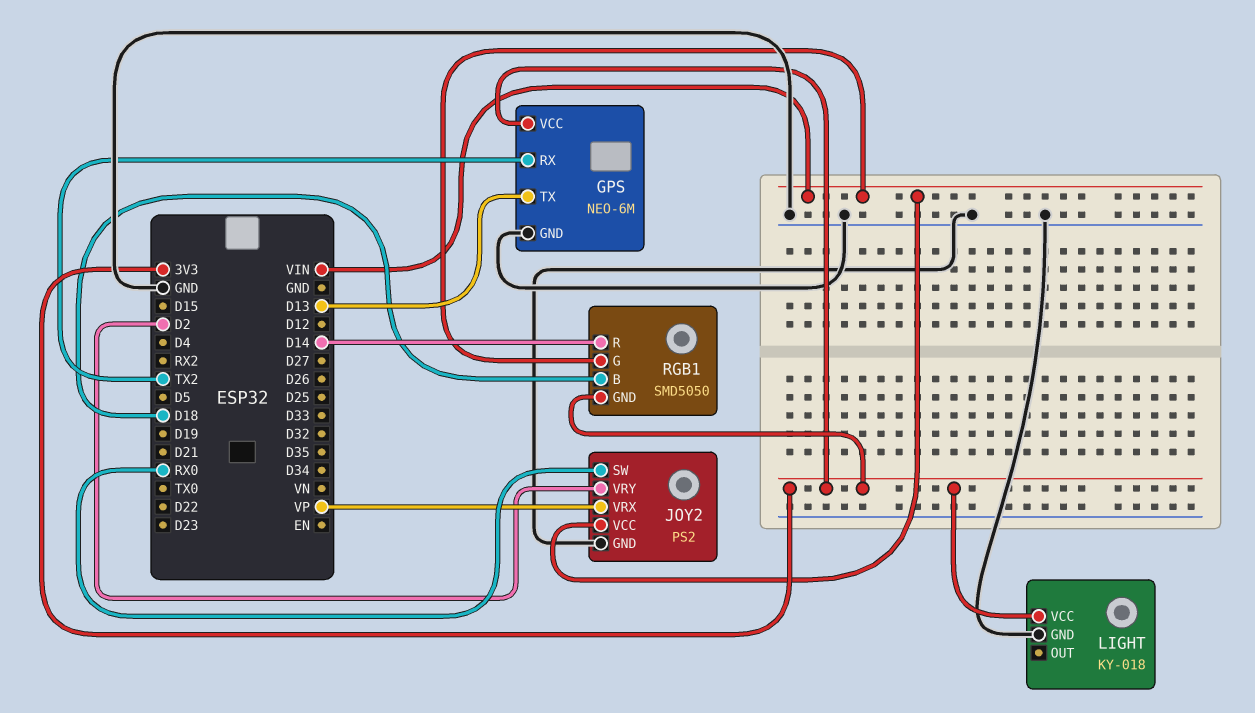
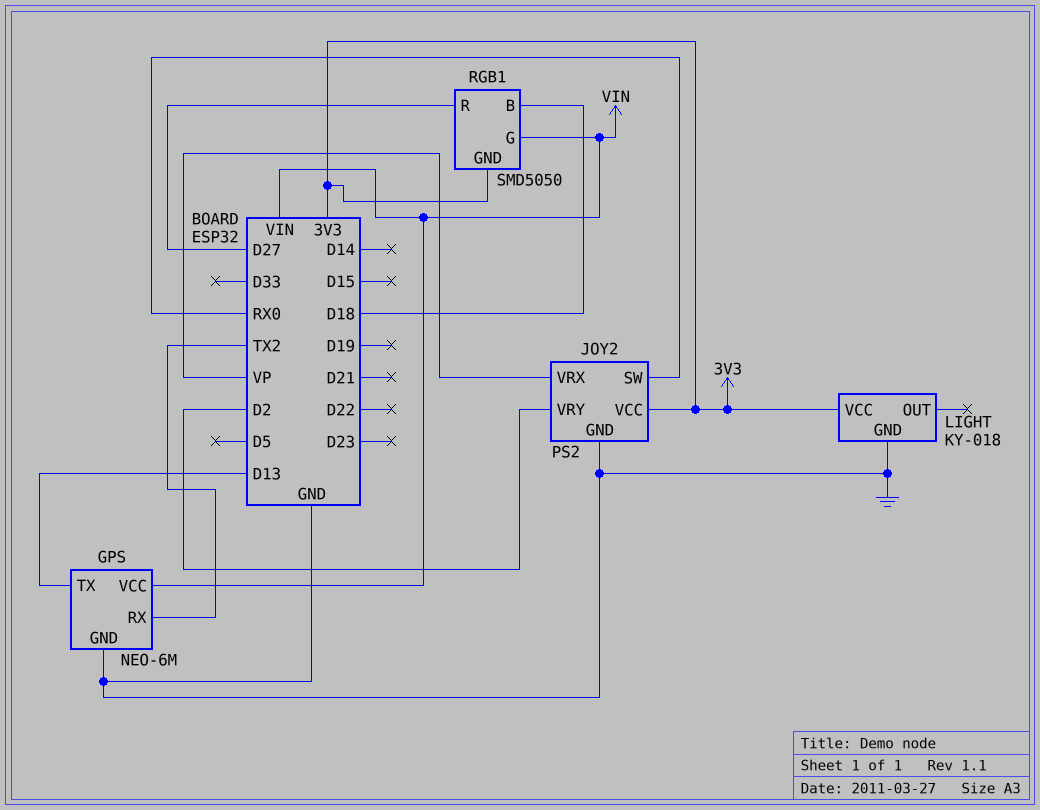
GPS pin VCC: 3V3 -> VIN
JOY2 pin VCC: VIN -> 3V3
RGB1 pin R: D14 -> D27

